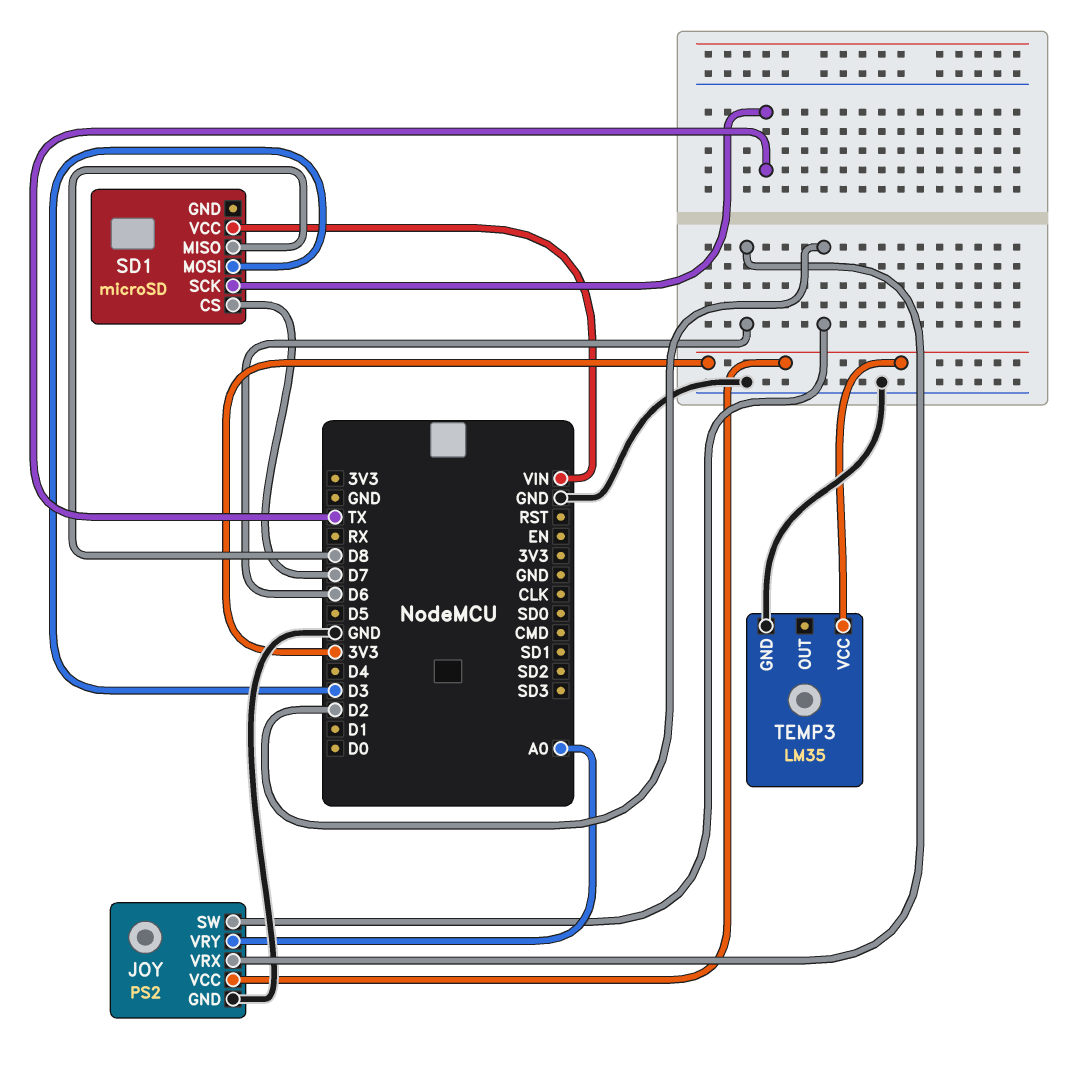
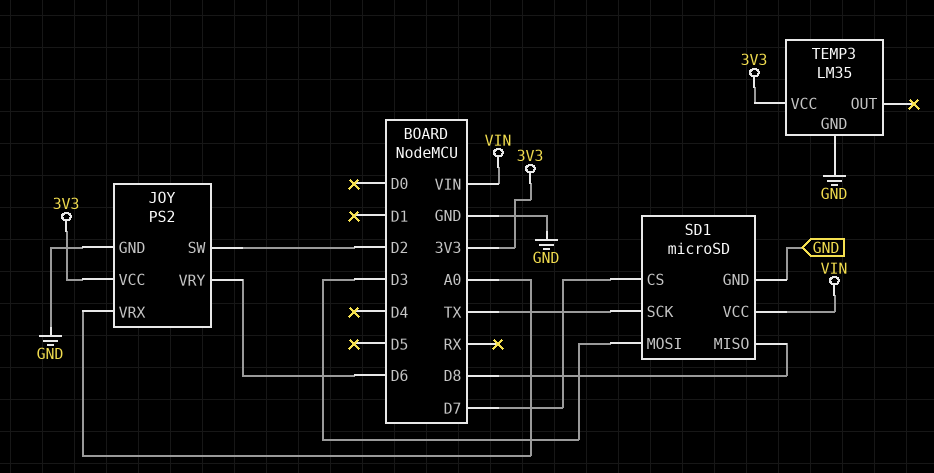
JOY pin VRX: D6 -> A0
JOY pin VRY: A0 -> D6
SD1 pin GND: none -> GND

